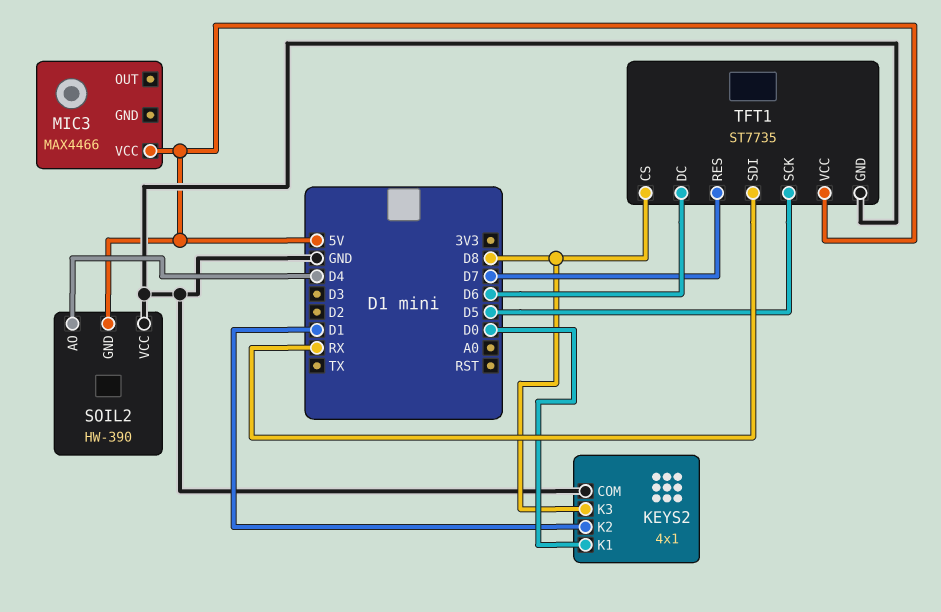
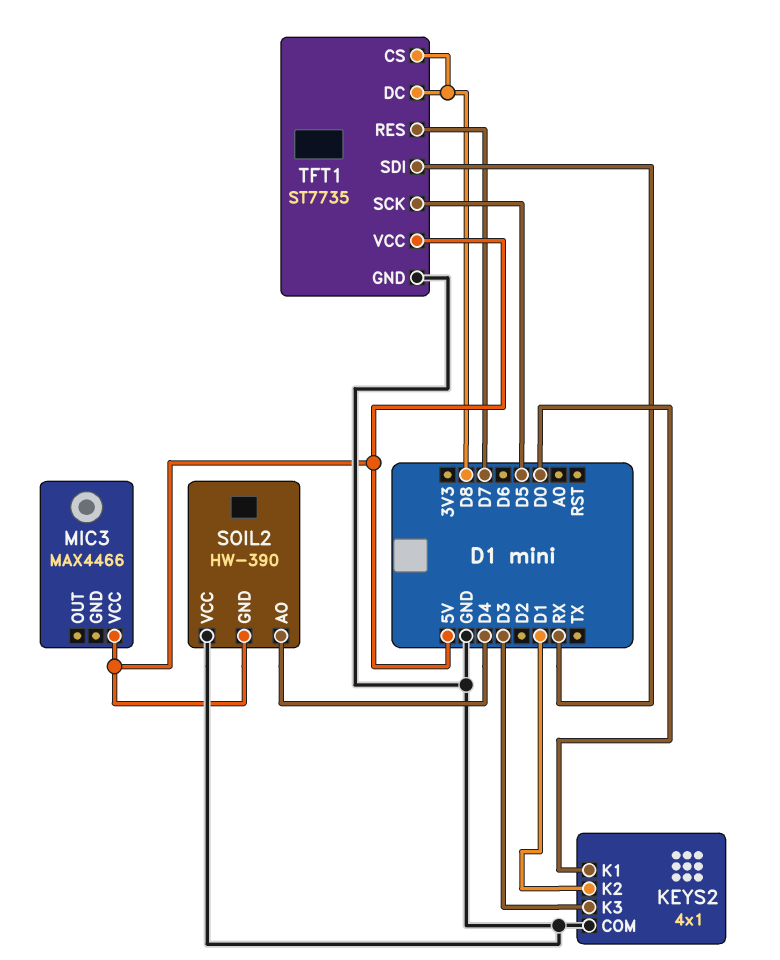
KEYS2 pin K3: D8 -> D3
TFT1 pin DC: D6 -> D8

